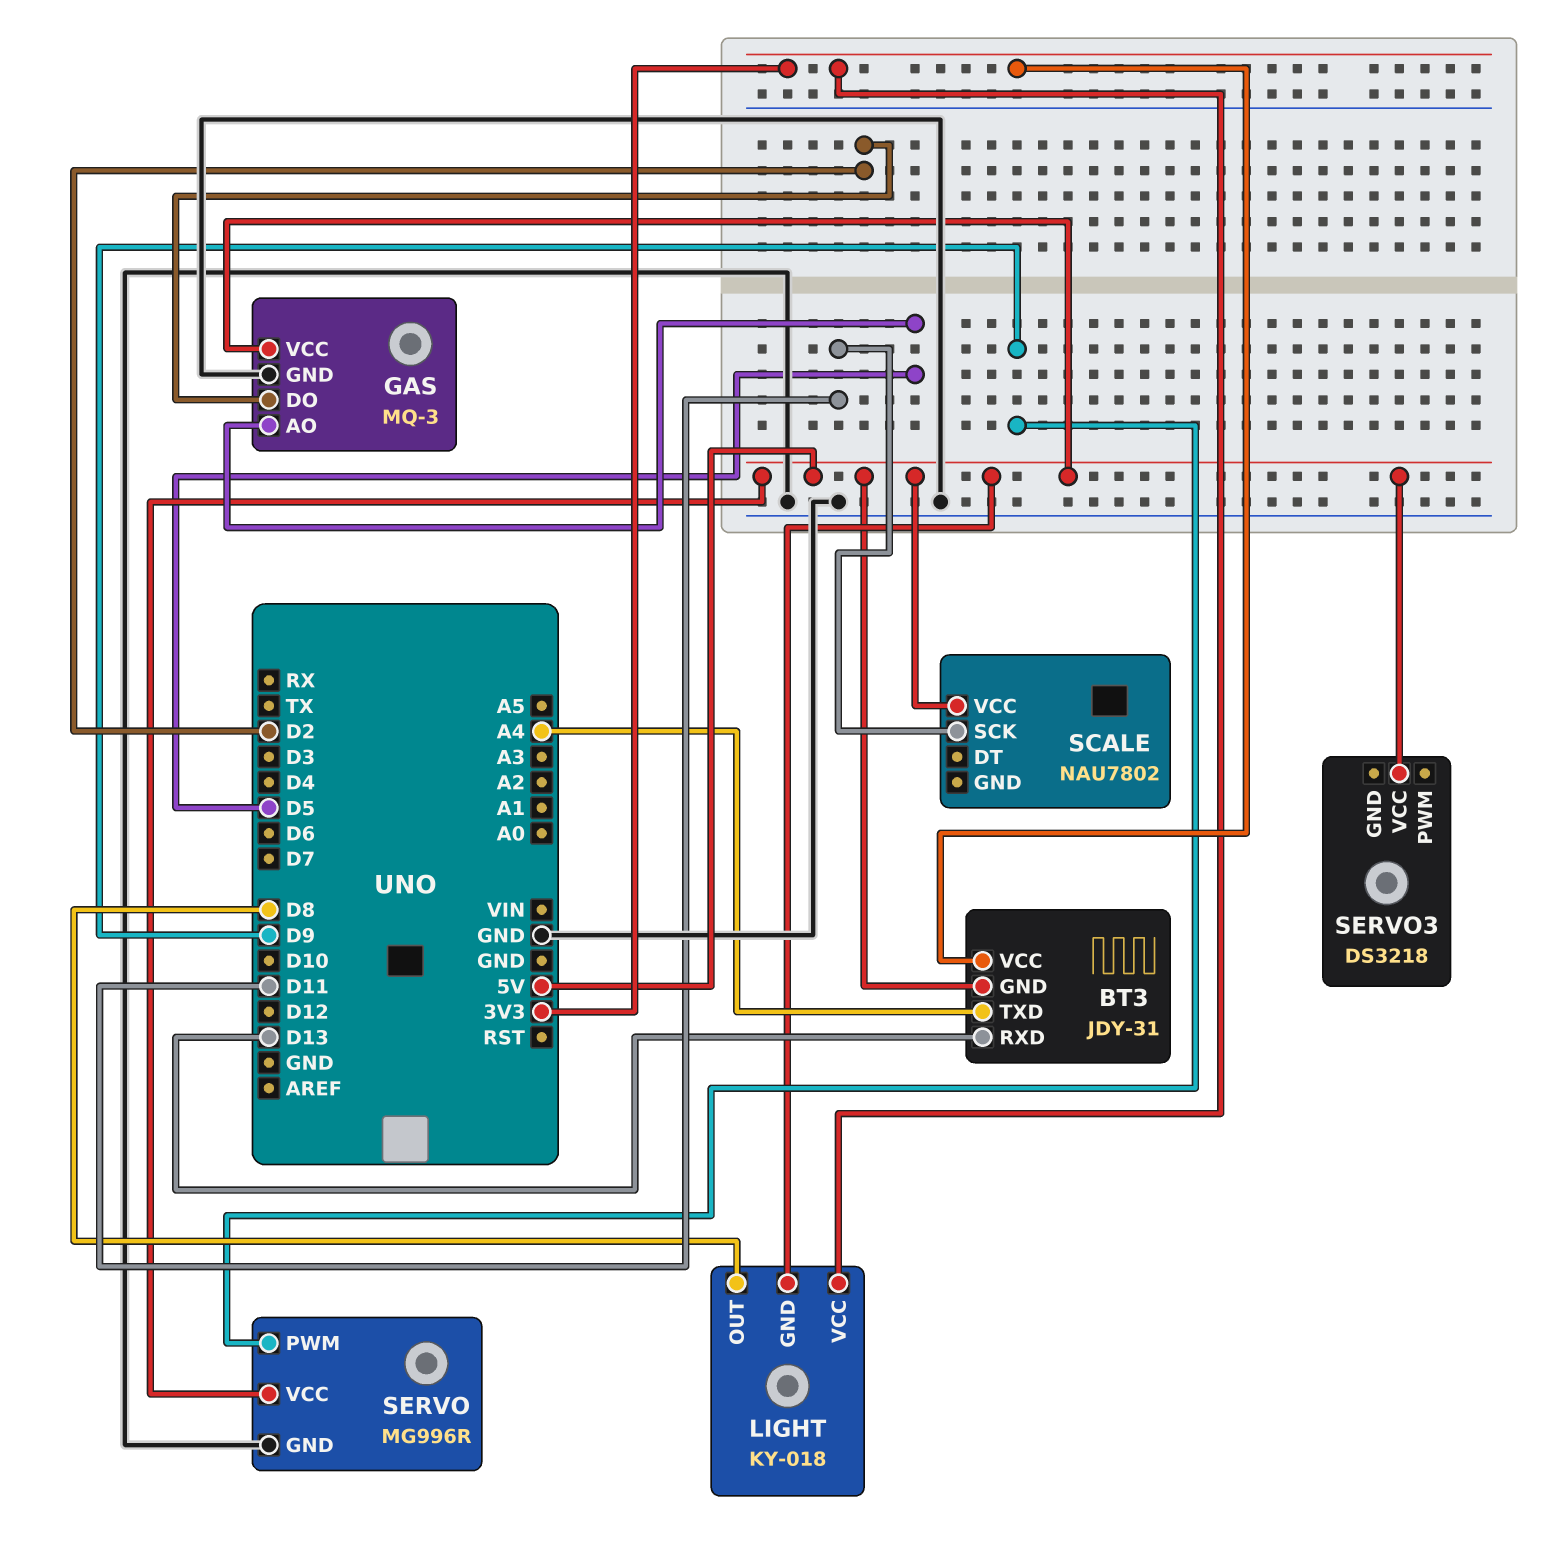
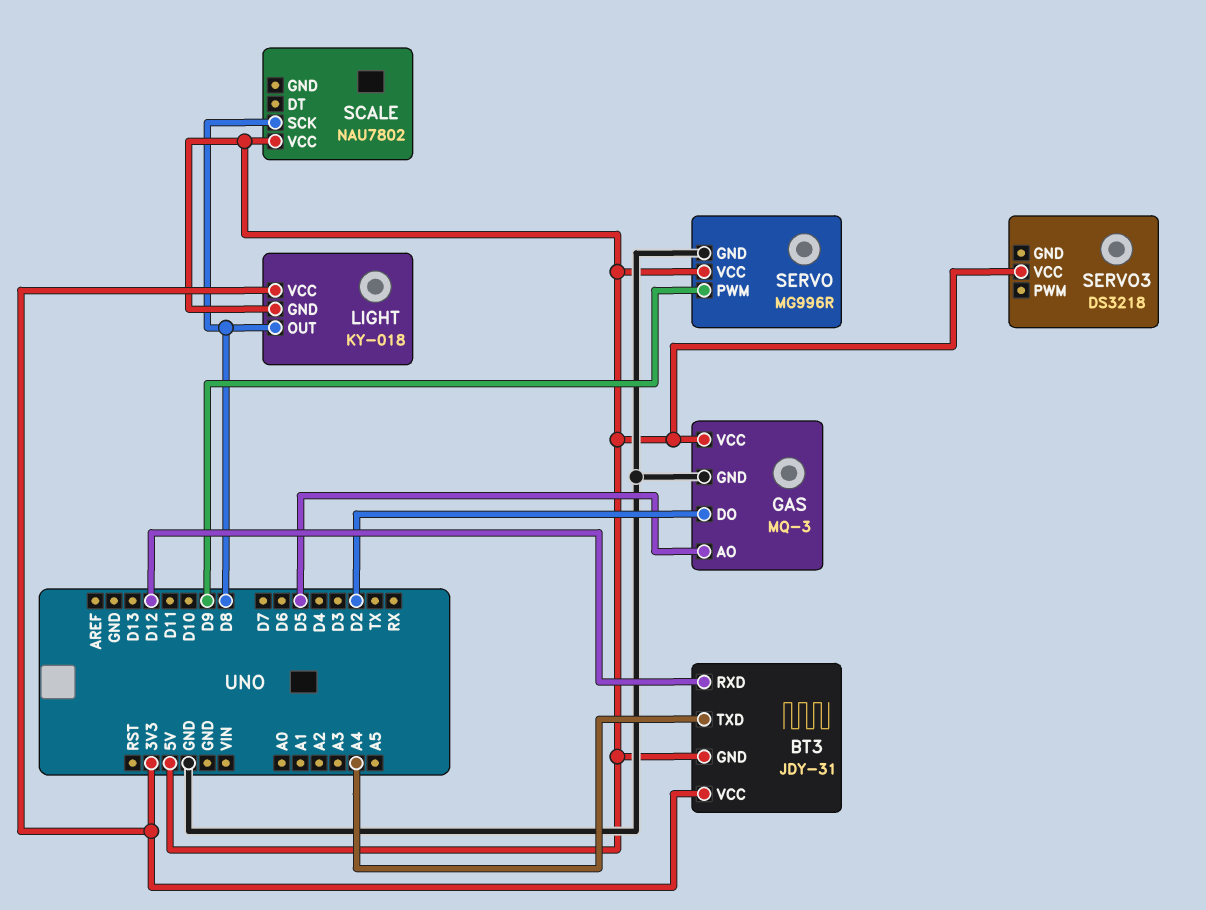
BT3 pin RXD: D13 -> D12
SCALE pin SCK: D11 -> D8

